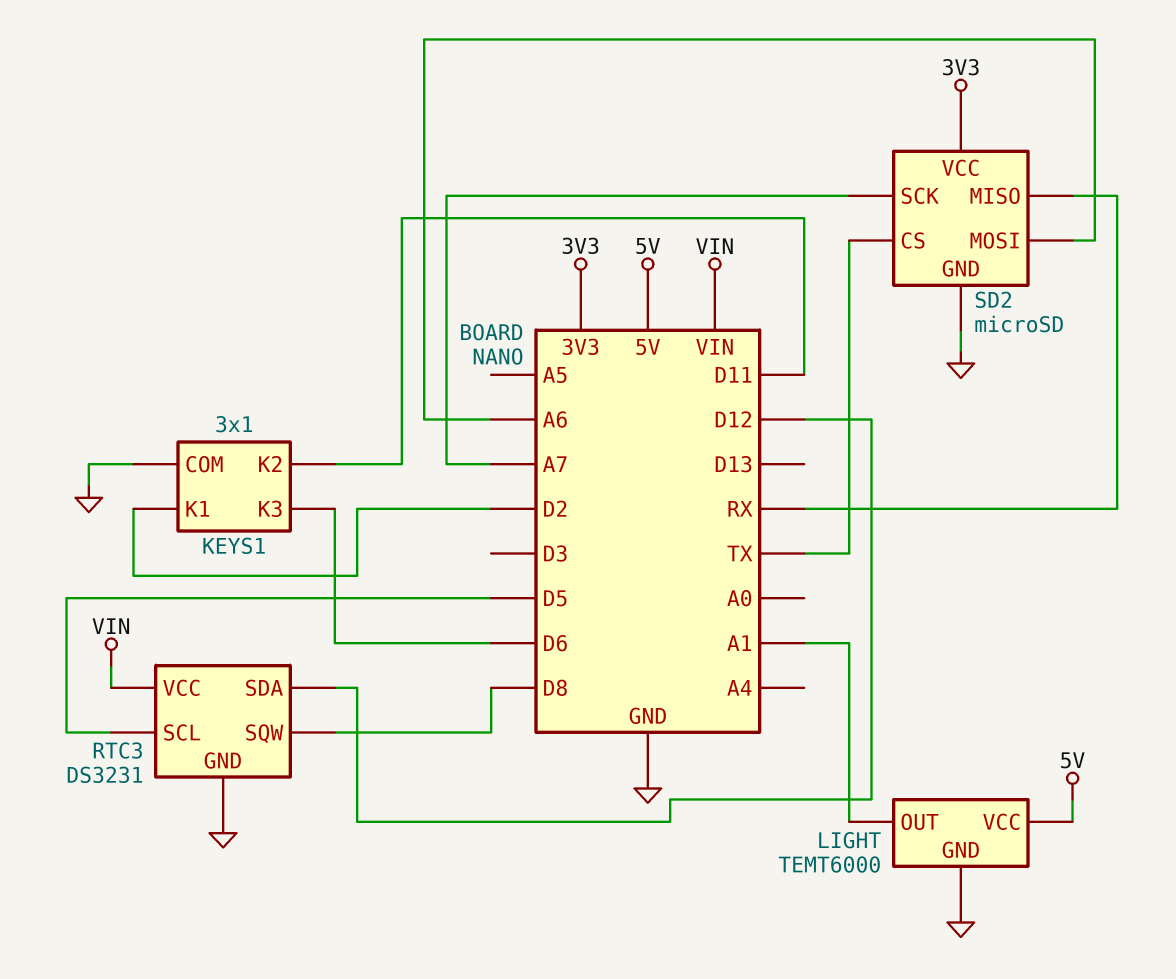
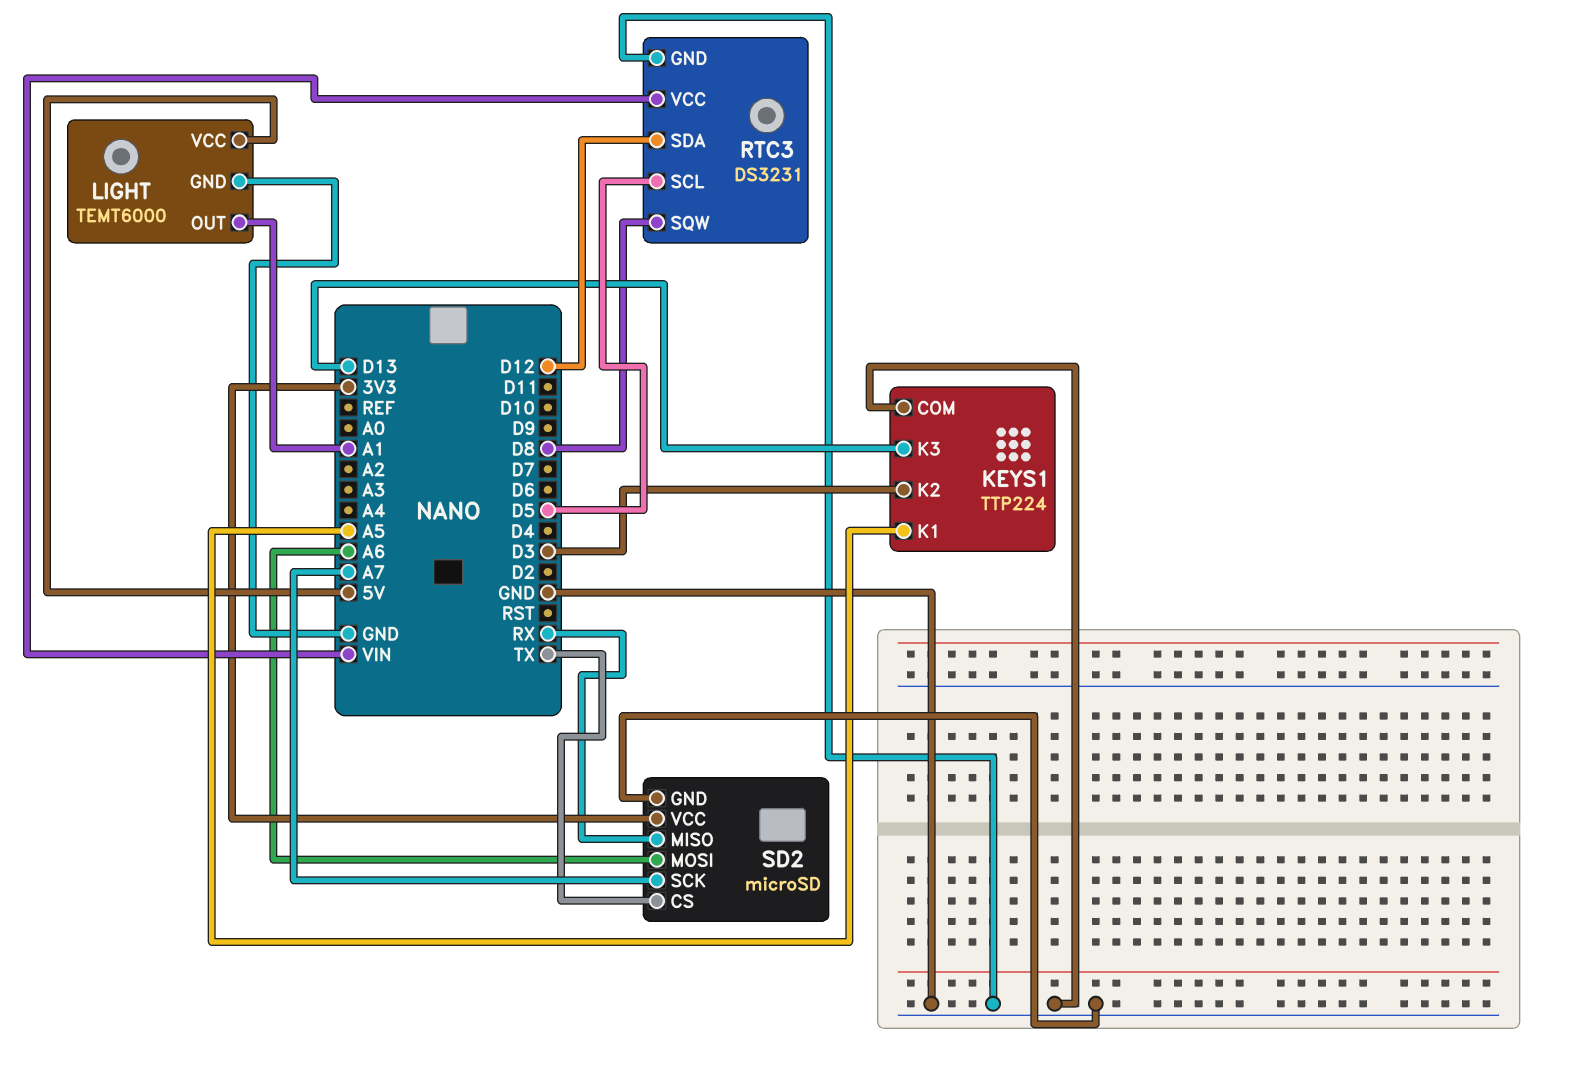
KEYS1: 3x1 -> TTP224
KEYS1 pin K1: D2 -> A5
KEYS1 pin K2: D11 -> D3
KEYS1 pin K3: D6 -> D13

